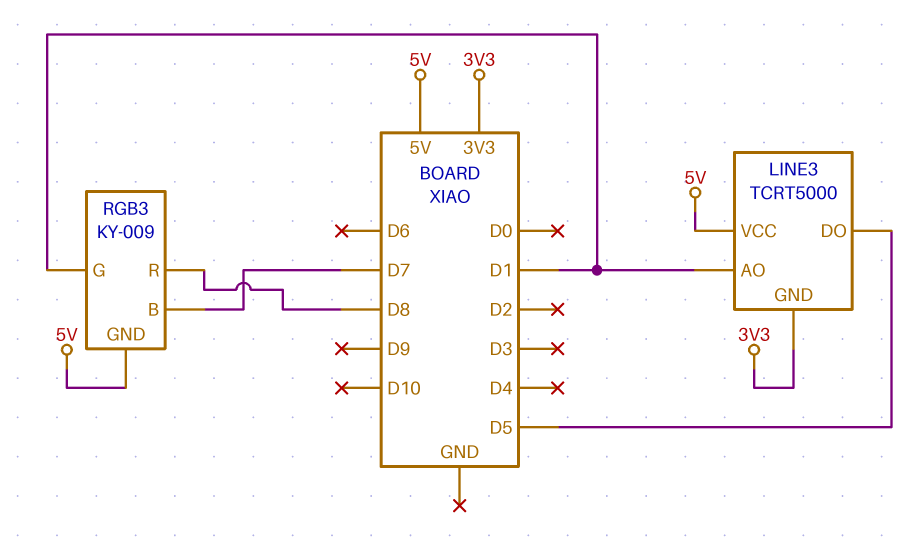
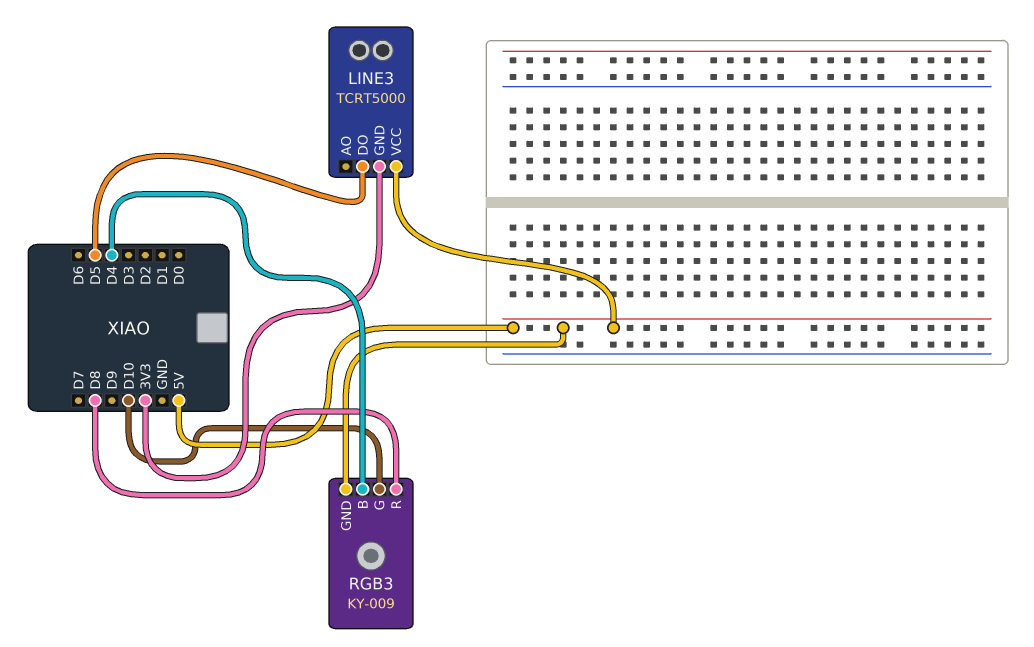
LINE3 pin AO: D1 -> none
RGB3 pin B: D7 -> D4
RGB3 pin G: D1 -> D10

